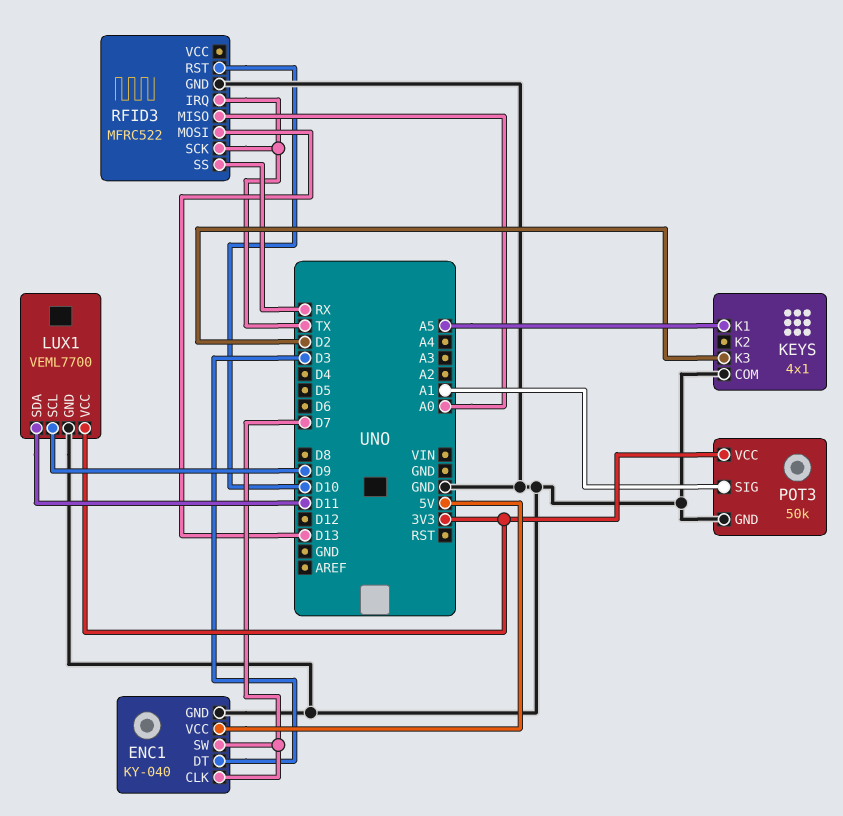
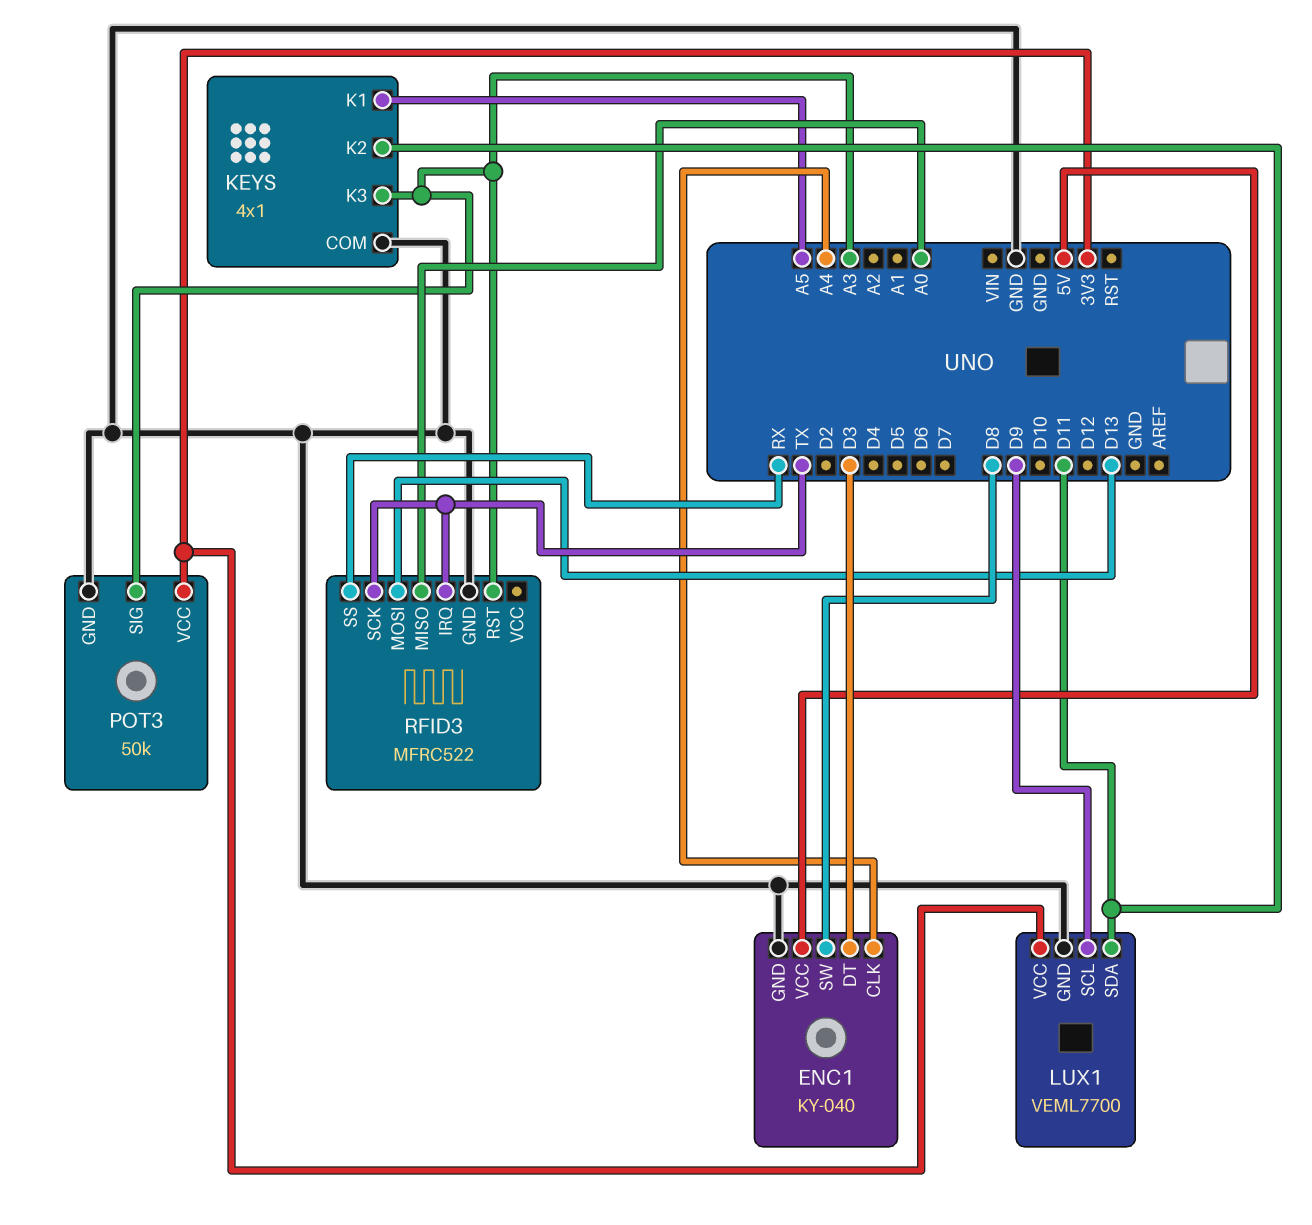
ENC1 pin CLK: D7 -> A4
ENC1 pin SW: D7 -> D8
KEYS pin K2: none -> D11
KEYS pin K3: D2 -> A3
POT3 pin SIG: A1 -> A3
RFID3 pin RST: D10 -> A3

